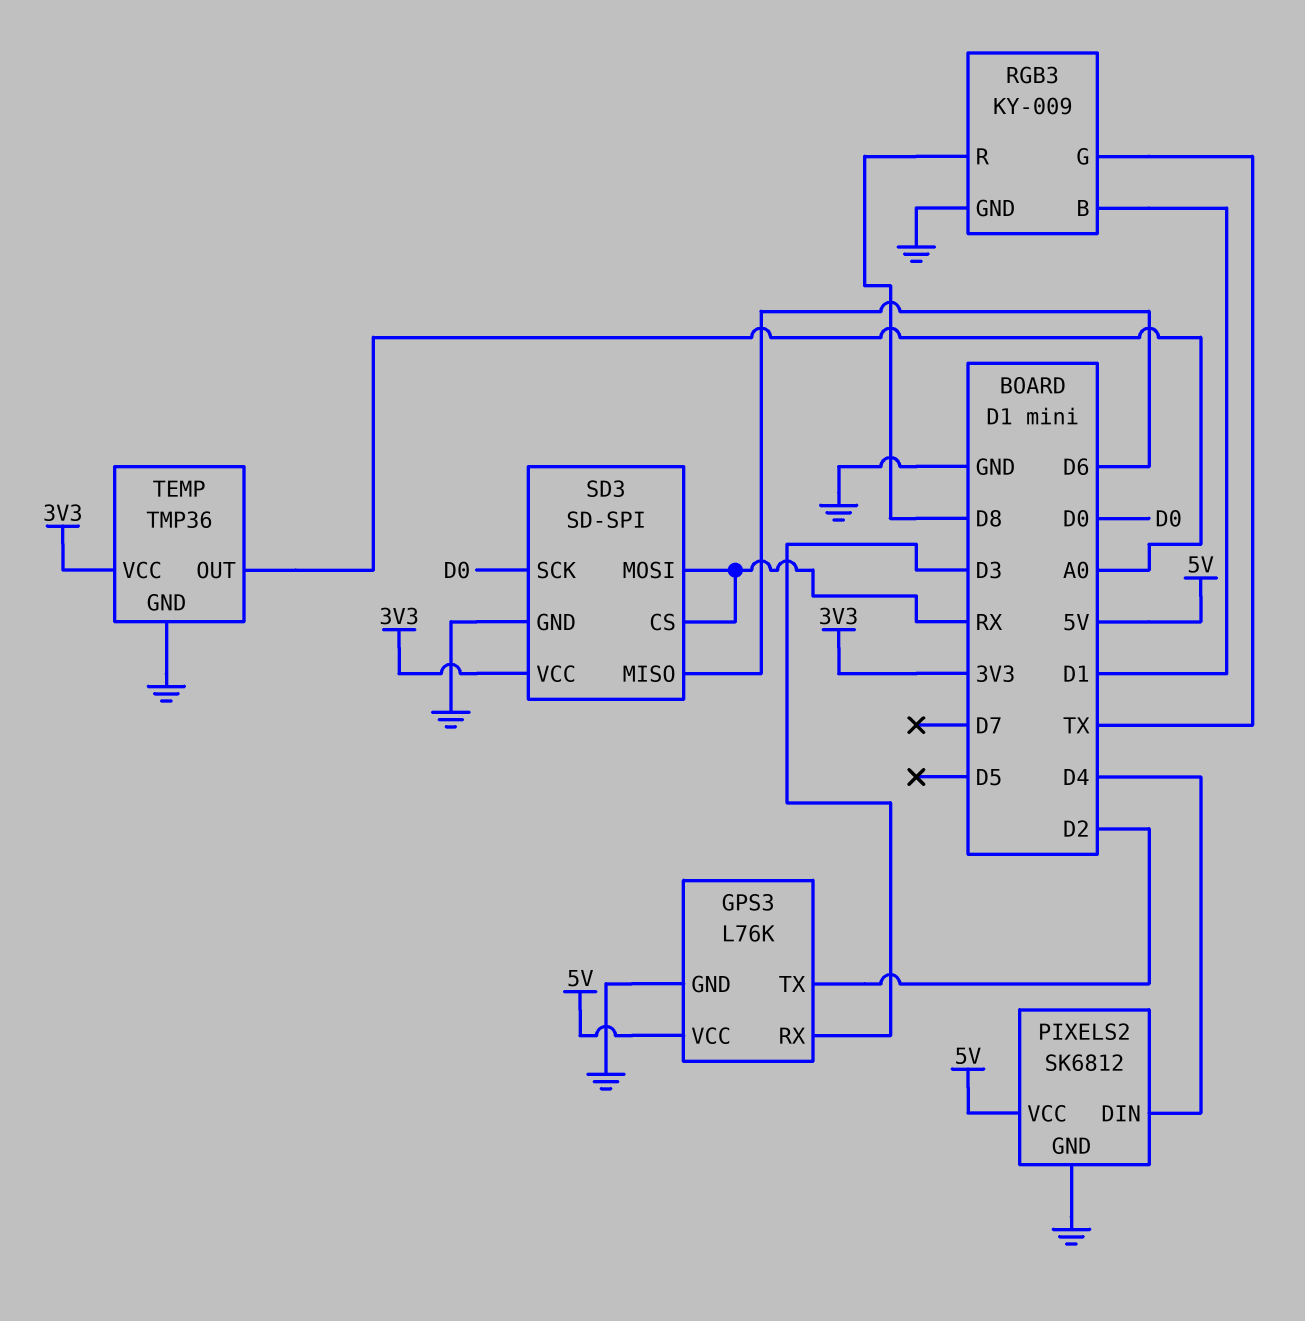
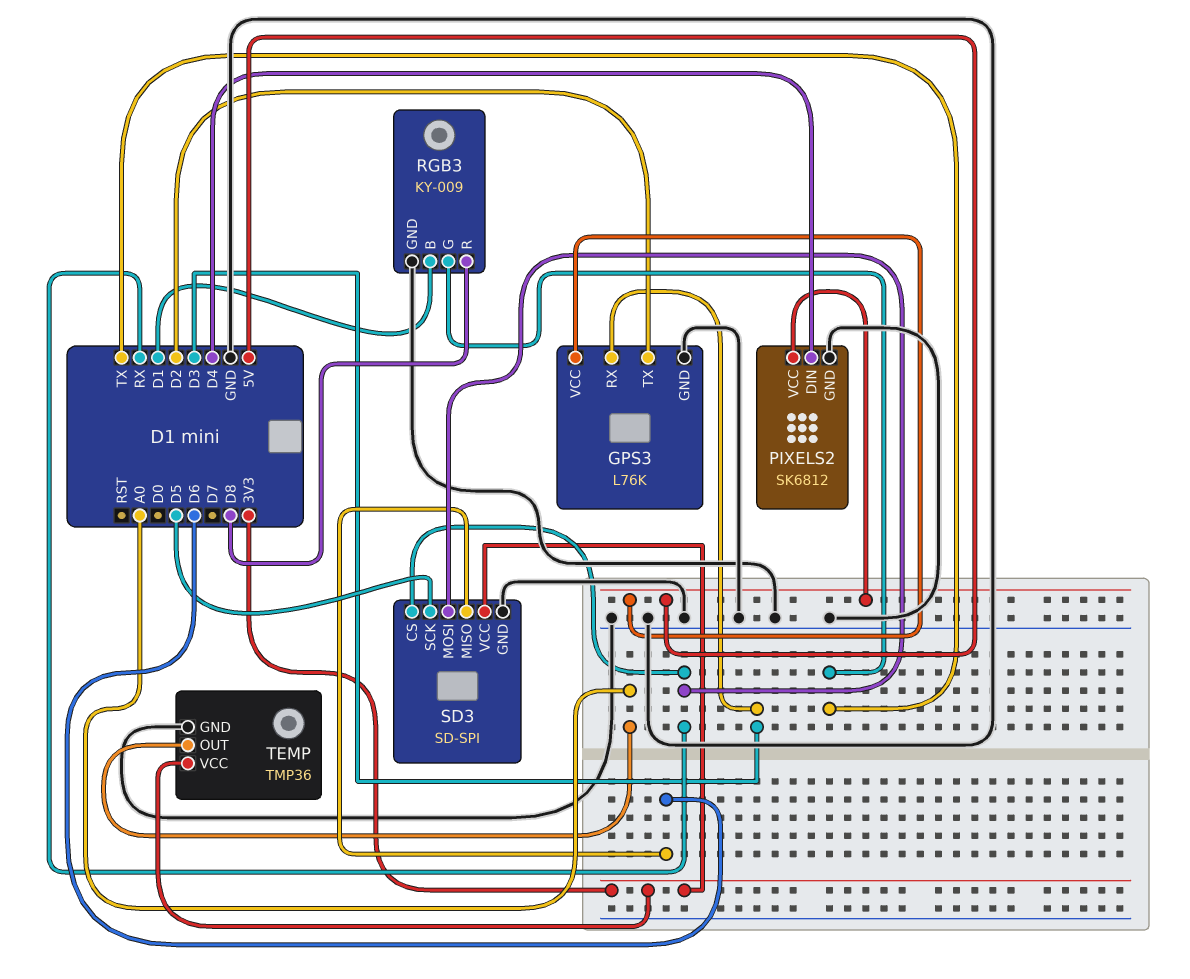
SD3 pin SCK: D0 -> D5

